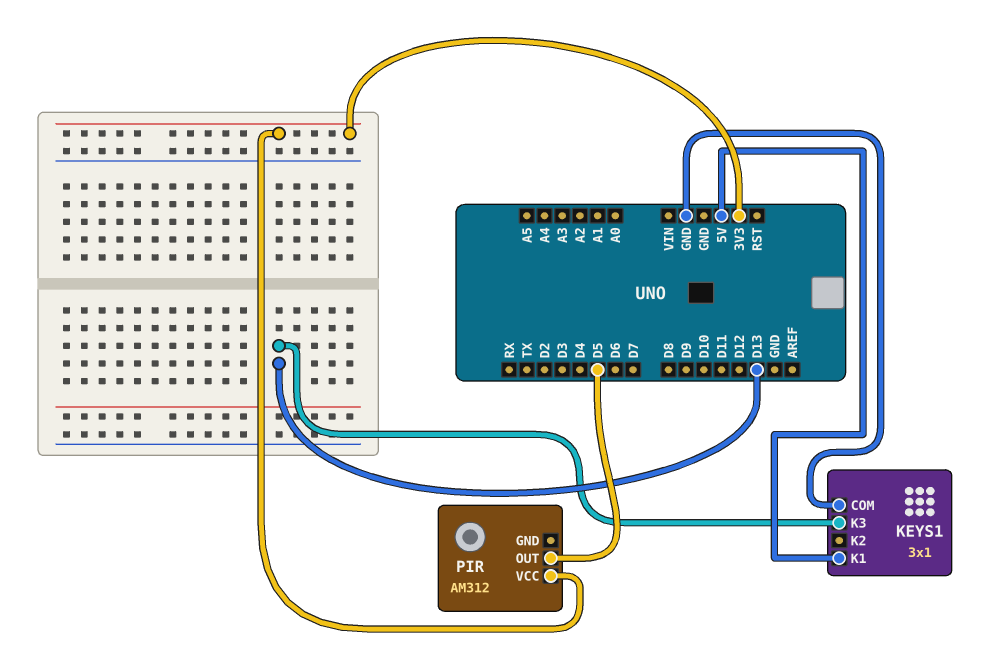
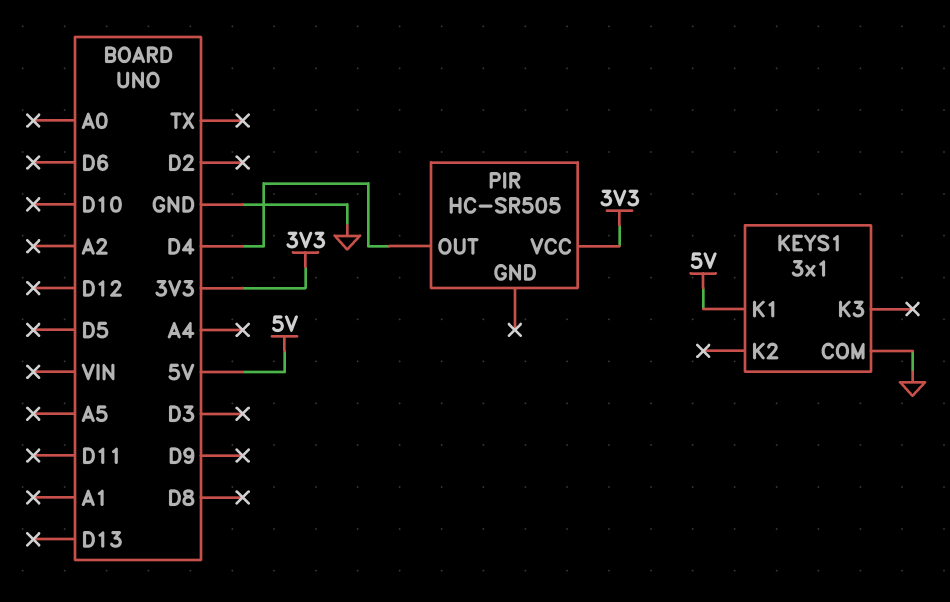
KEYS1 pin K3: D13 -> none
PIR: AM312 -> HC-SR505
PIR pin OUT: D5 -> D4

